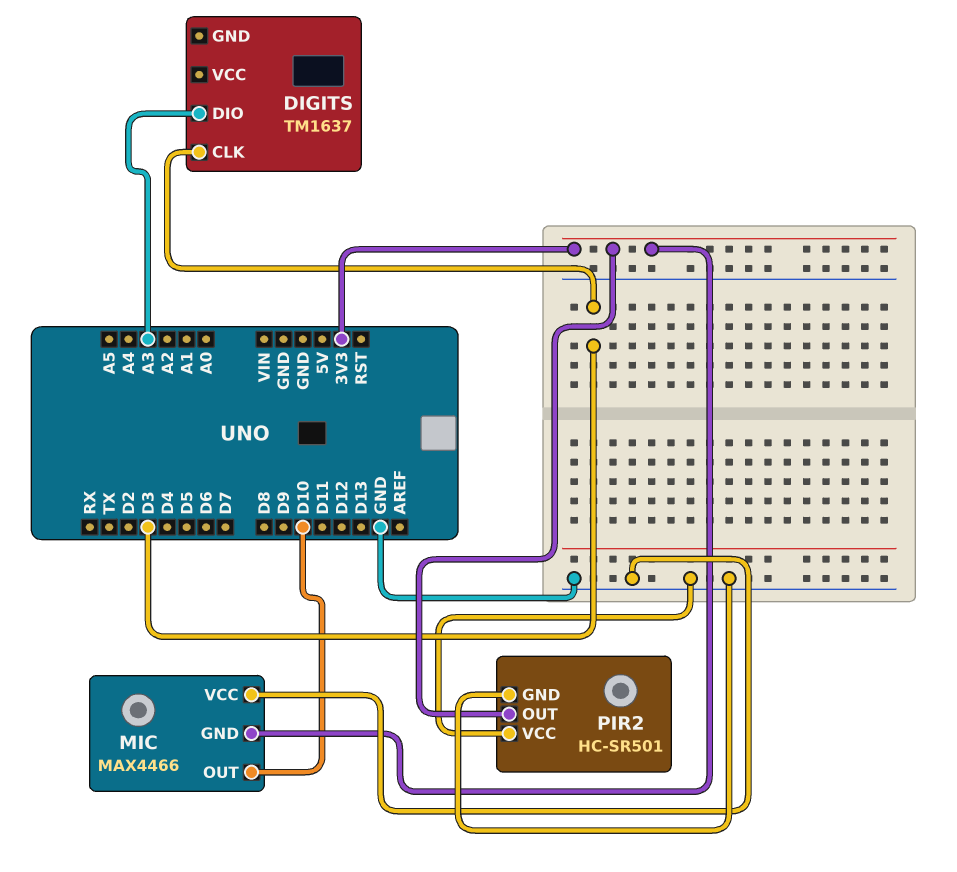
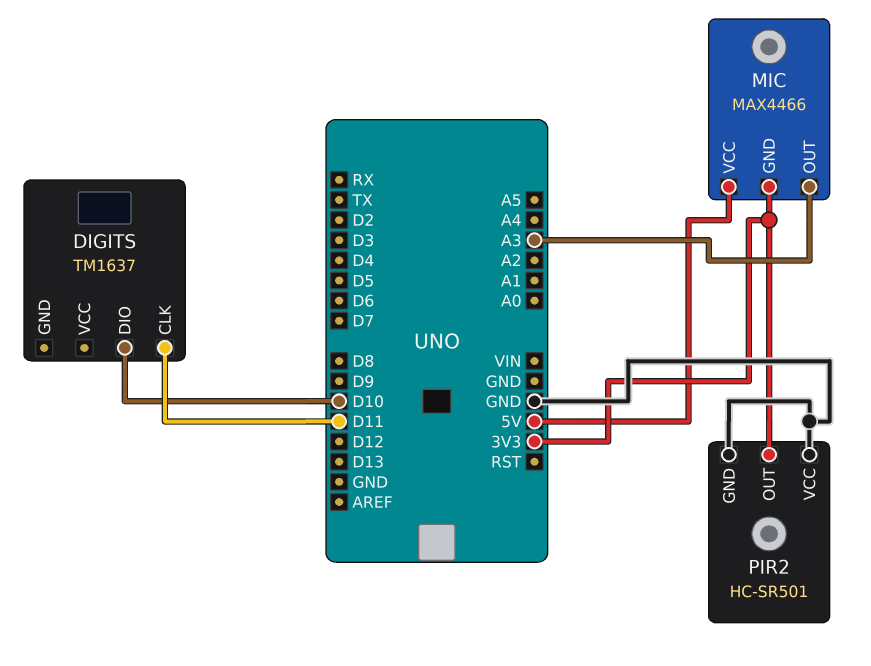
DIGITS pin CLK: D3 -> D11
DIGITS pin DIO: A3 -> D10
MIC pin OUT: D10 -> A3
MIC pin VCC: GND -> 5V

